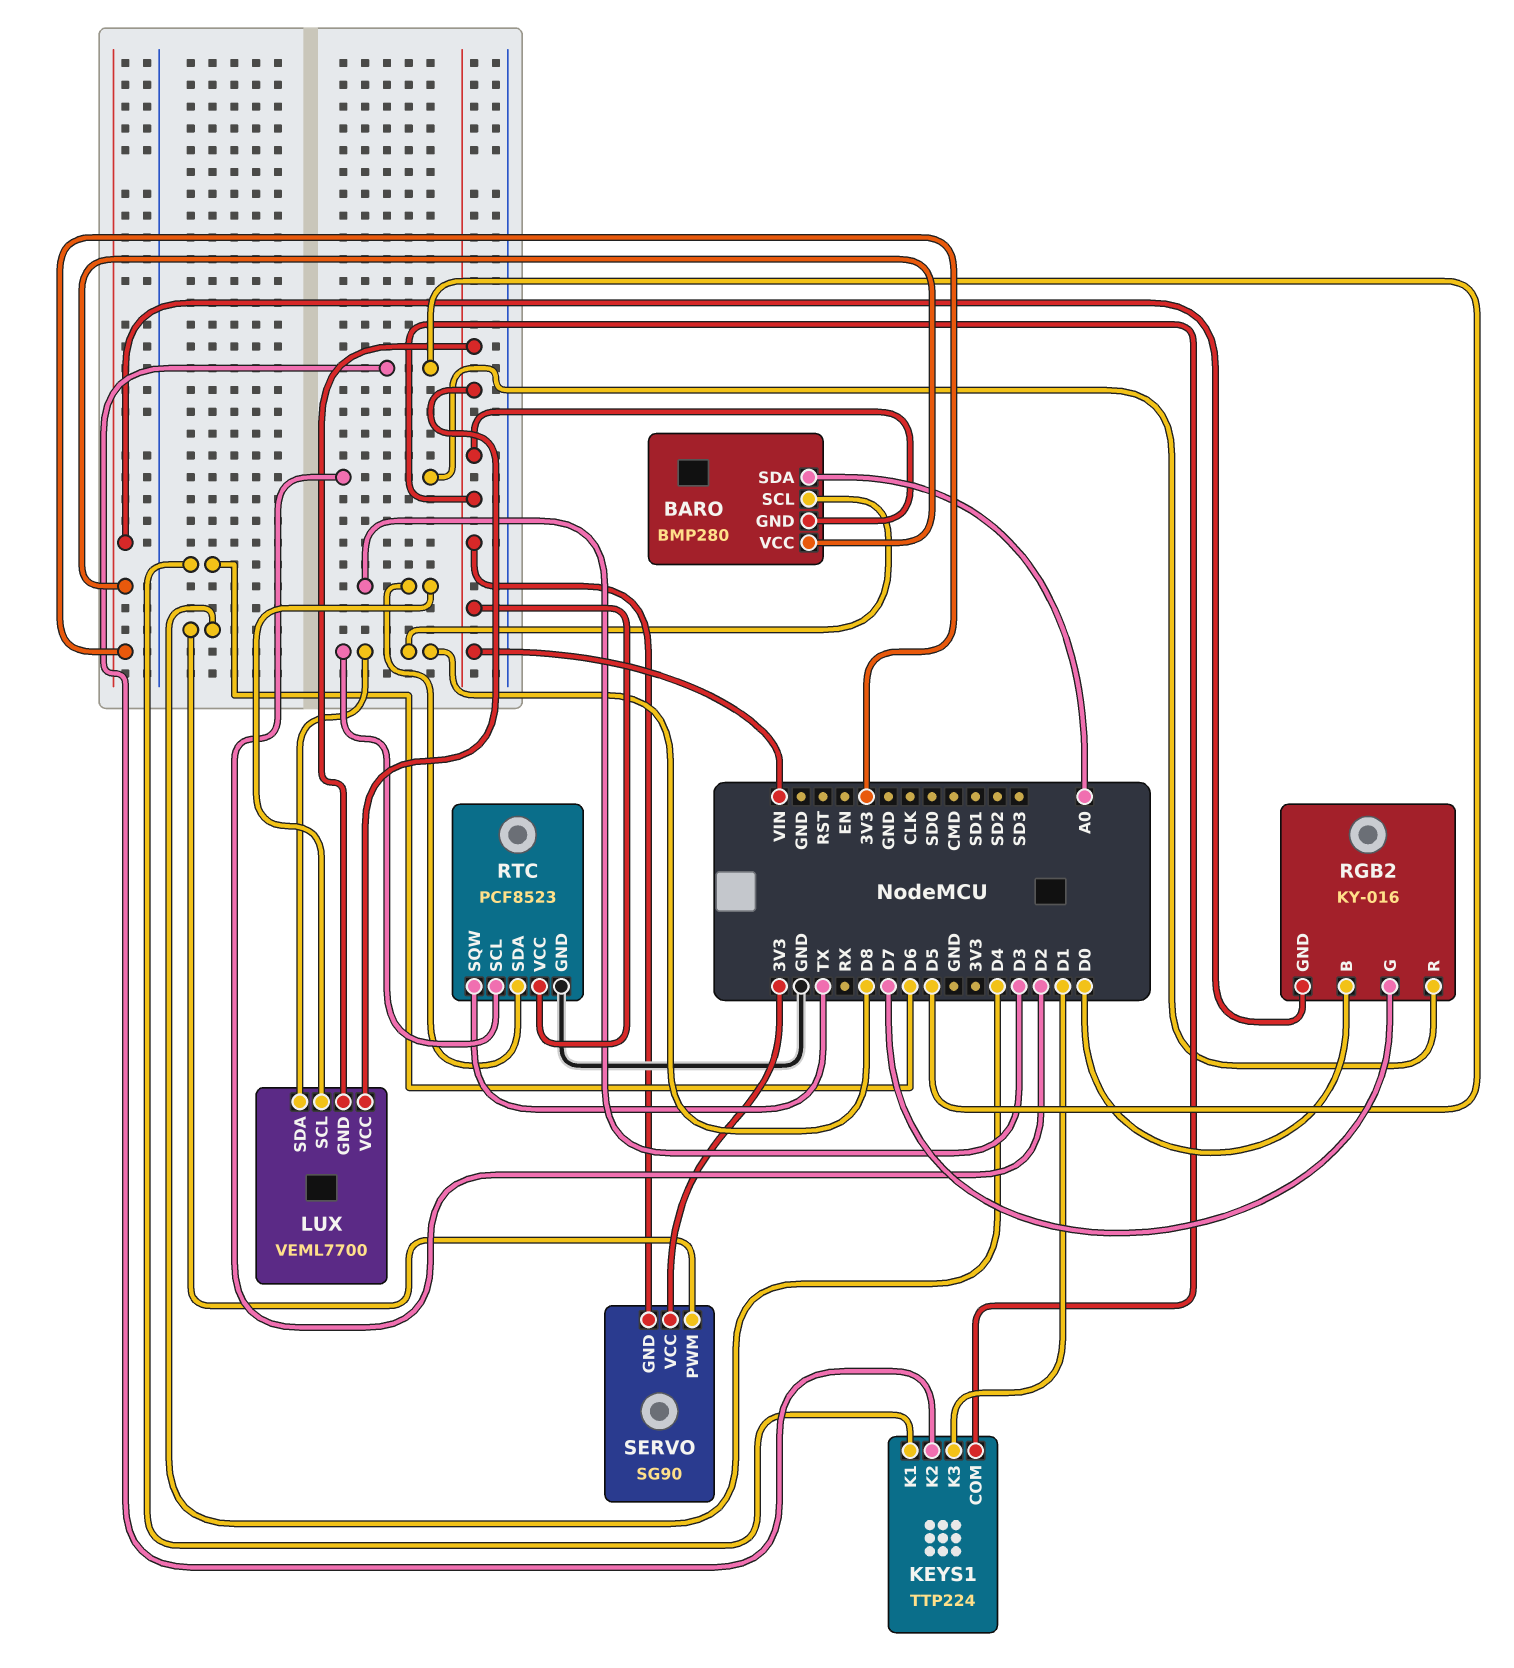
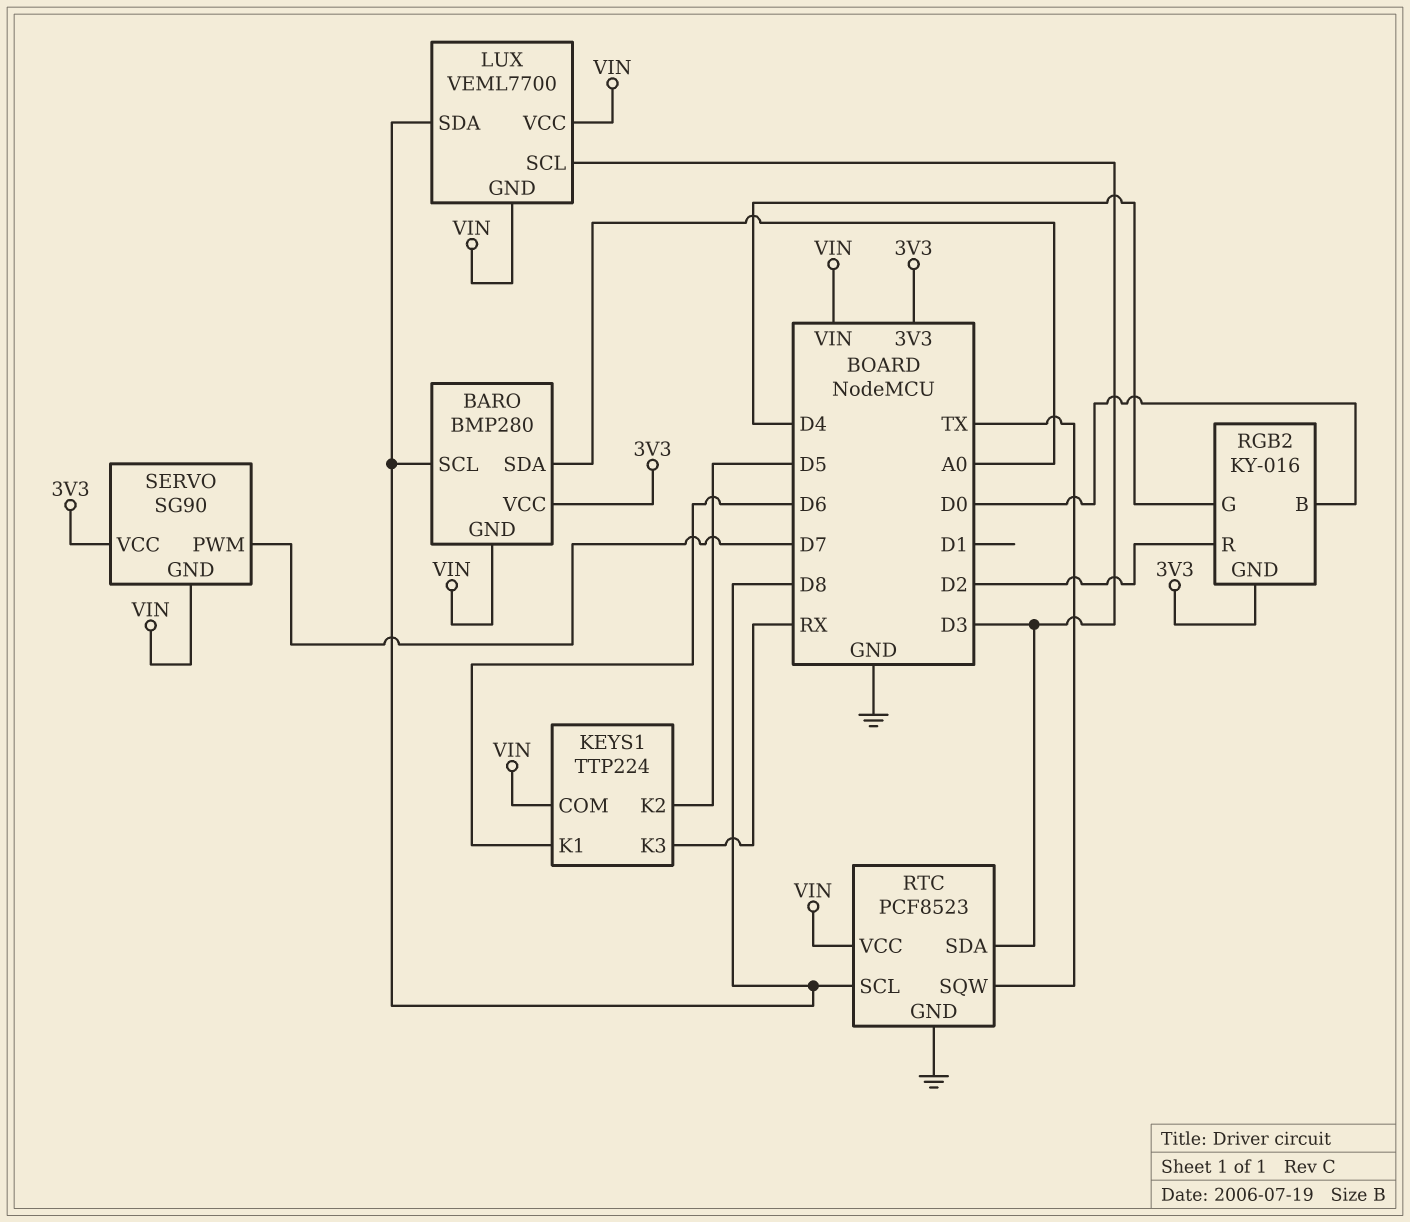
KEYS1 pin K3: D1 -> RX
RGB2 pin G: D7 -> D4
SERVO pin PWM: D4 -> D7

